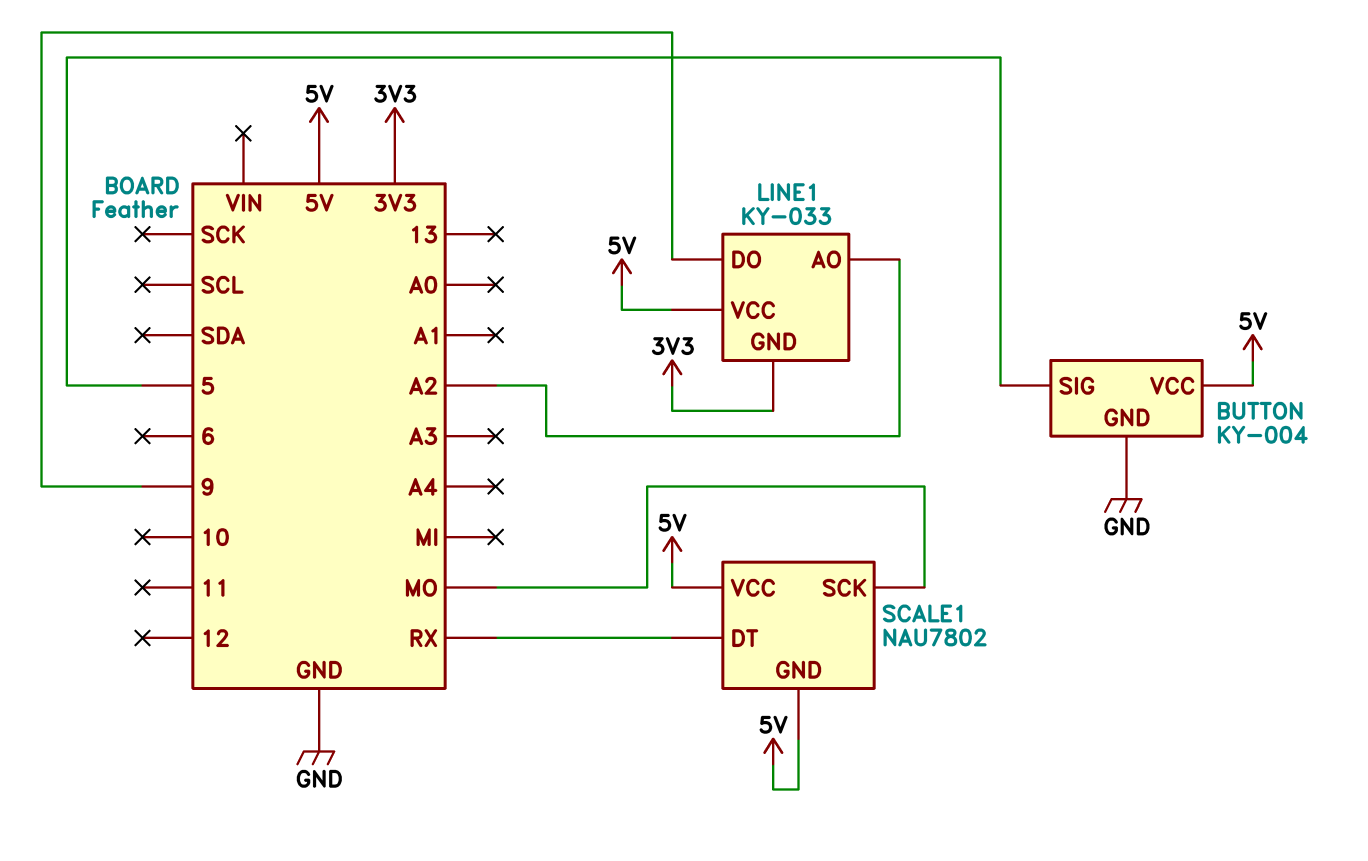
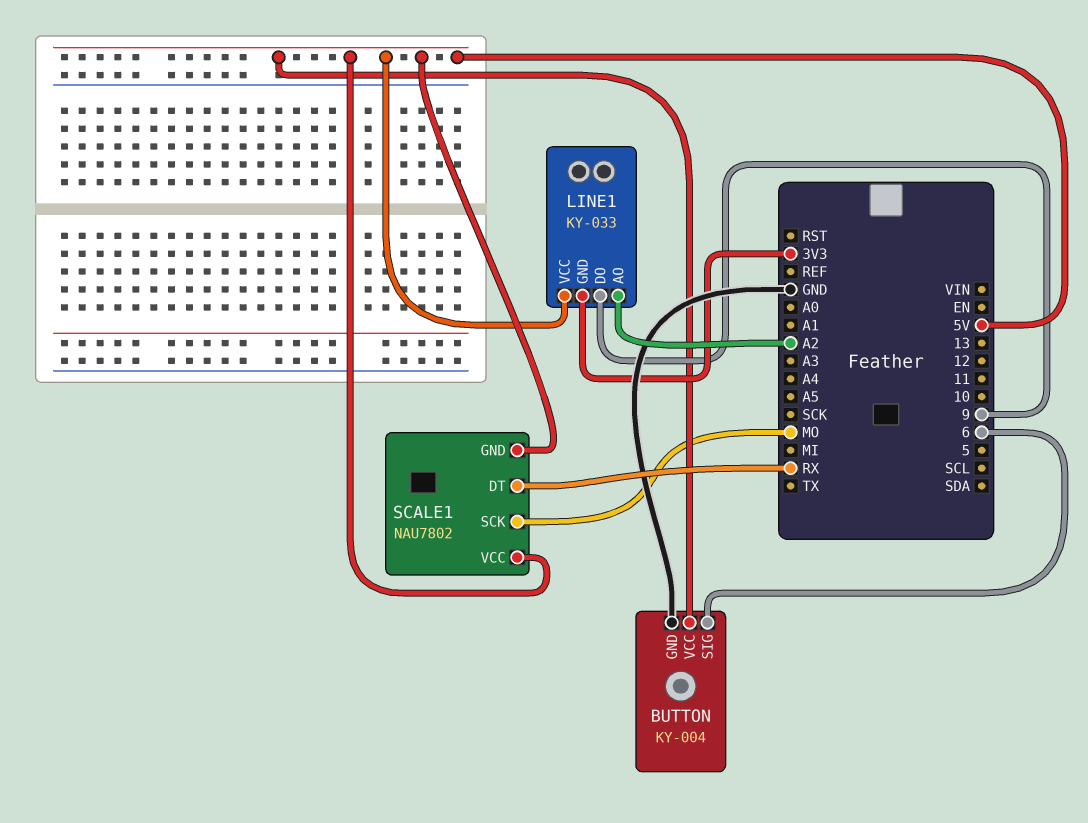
BUTTON pin SIG: 5 -> 6

